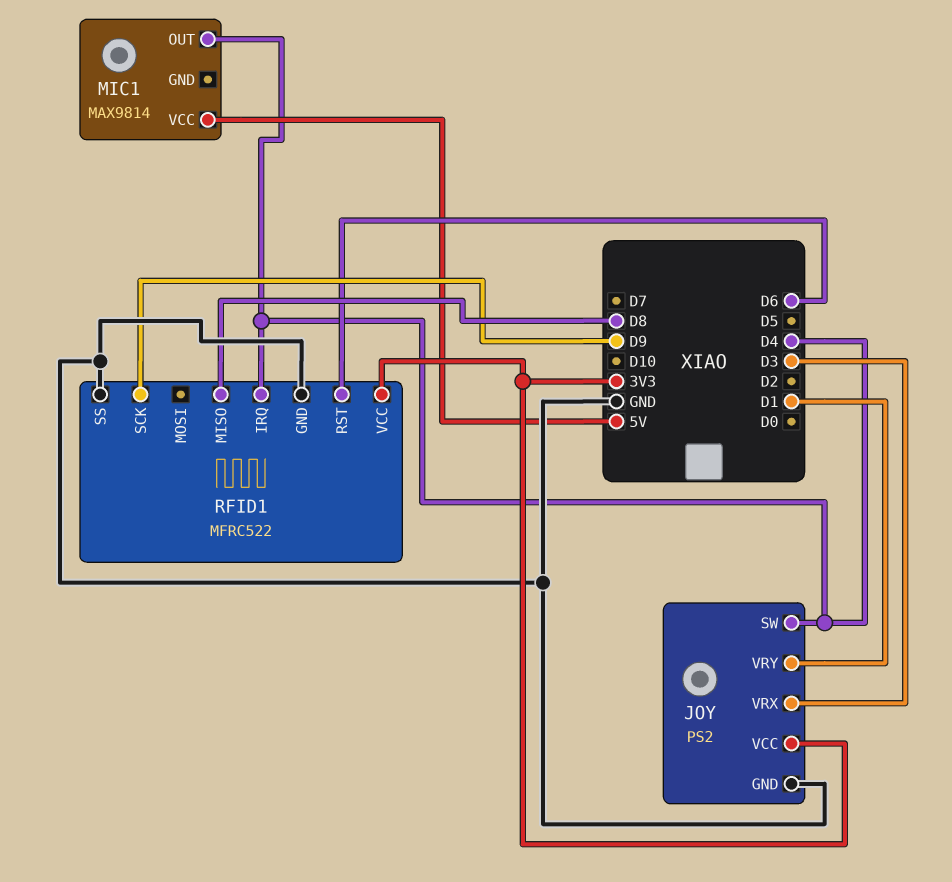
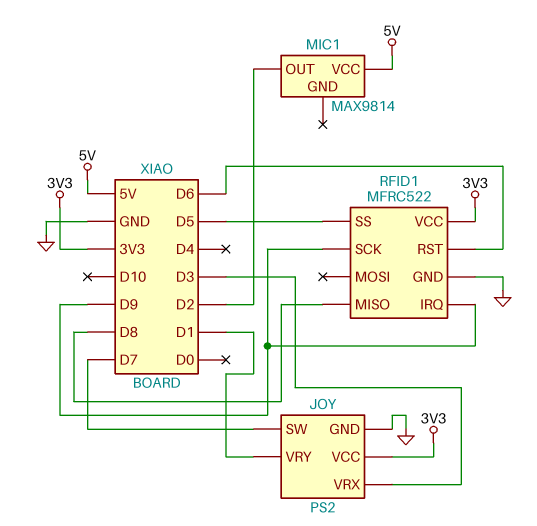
JOY pin SW: D4 -> D7
MIC1 pin OUT: D4 -> D2
RFID1 pin IRQ: D4 -> D9
RFID1 pin SS: GND -> D5

